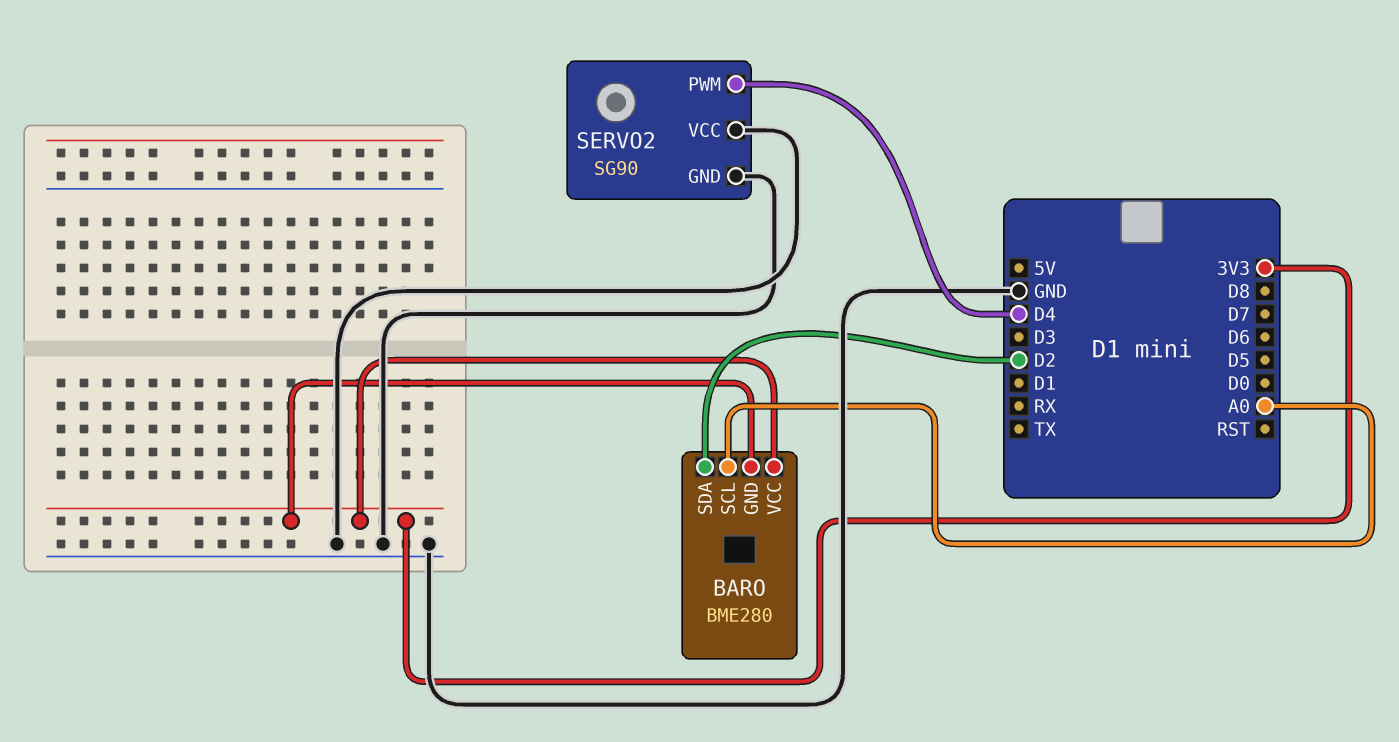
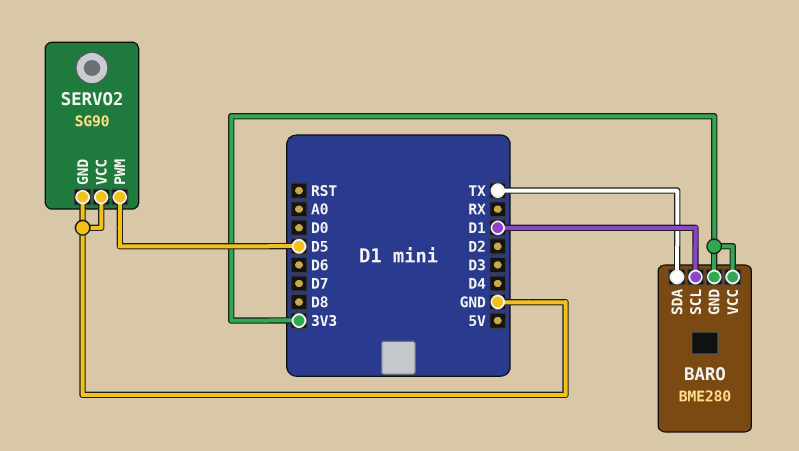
BARO pin SCL: A0 -> D1
BARO pin SDA: D2 -> TX
SERVO2 pin PWM: D4 -> D5

